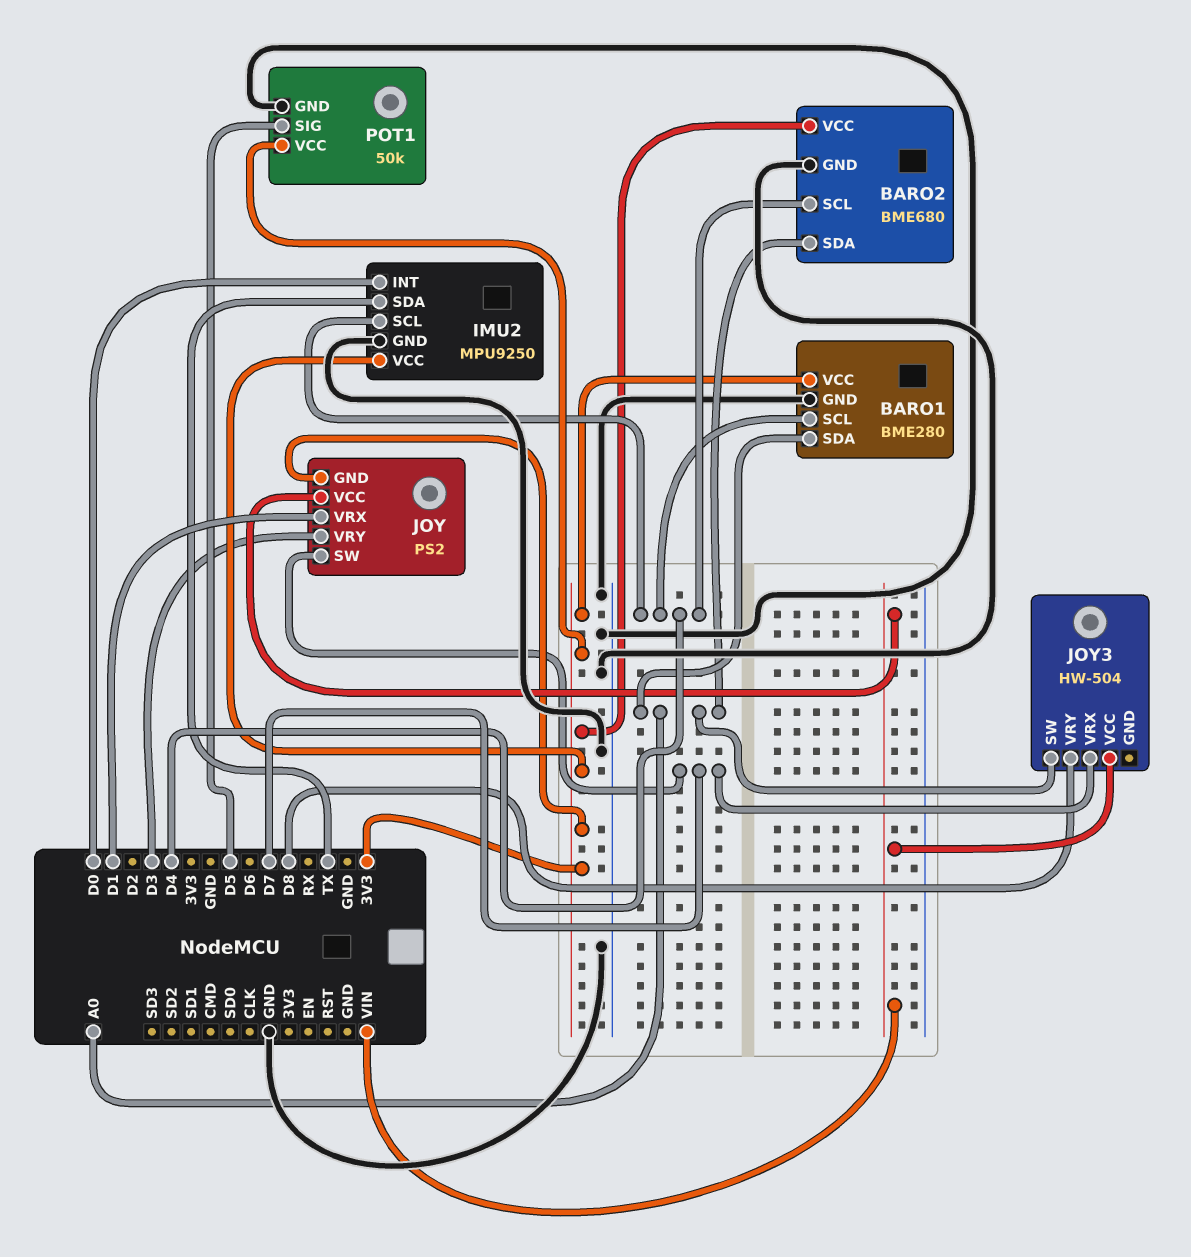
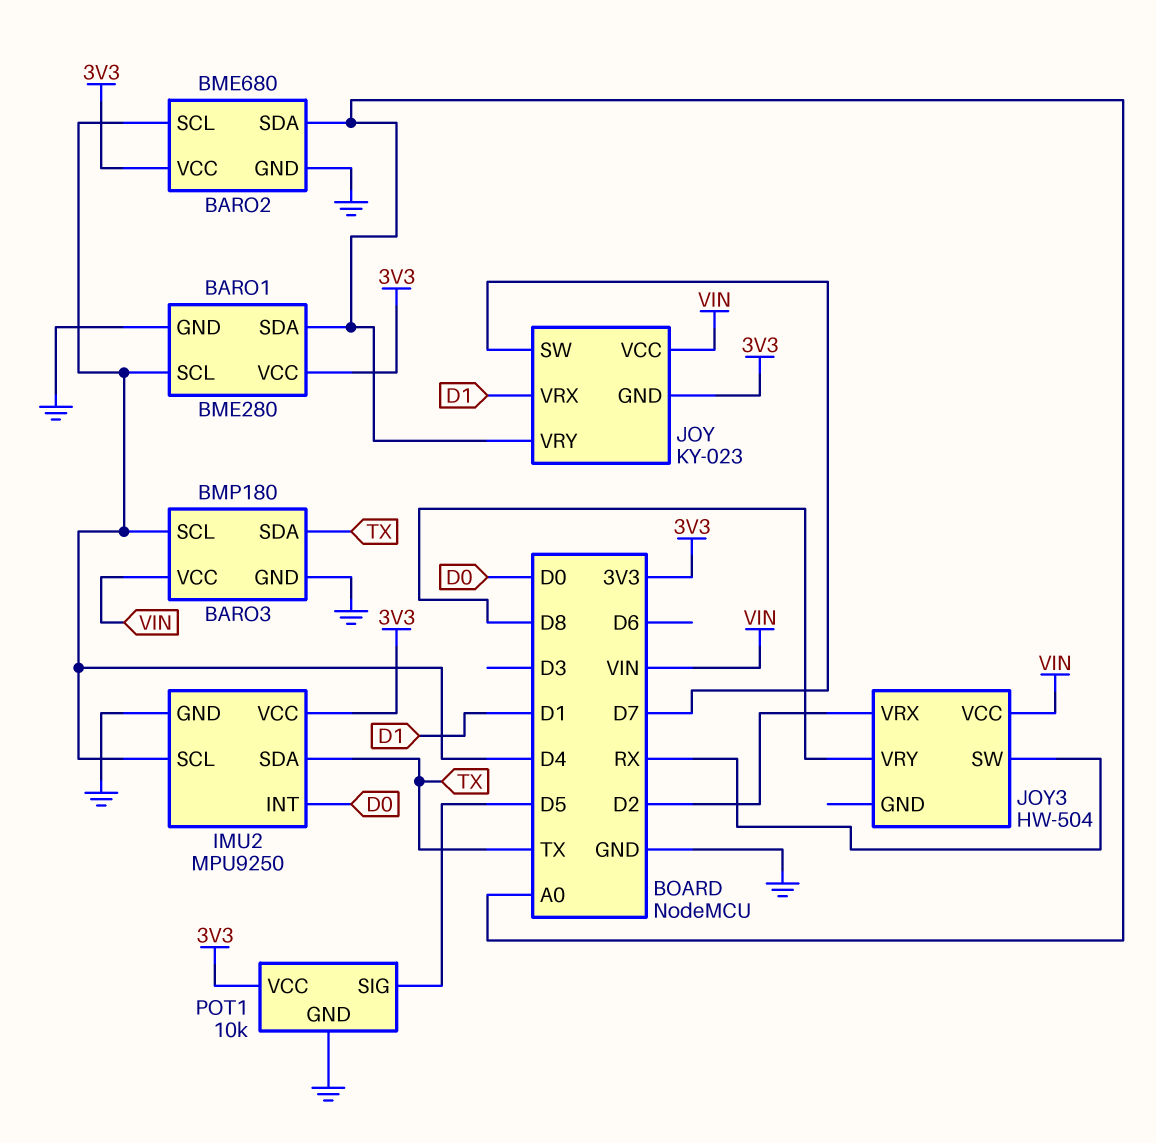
BARO3: none -> BMP180
BARO3 pin GND: none -> GND
BARO3 pin SCL: none -> D4
BARO3 pin SDA: none -> TX
BARO3 pin VCC: none -> VIN
JOY: PS2 -> KY-023
JOY pin VRY: D3 -> A0
JOY3 pin SW: A0 -> RX
JOY3 pin VRX: D7 -> D2
POT1: 50k -> 10k

